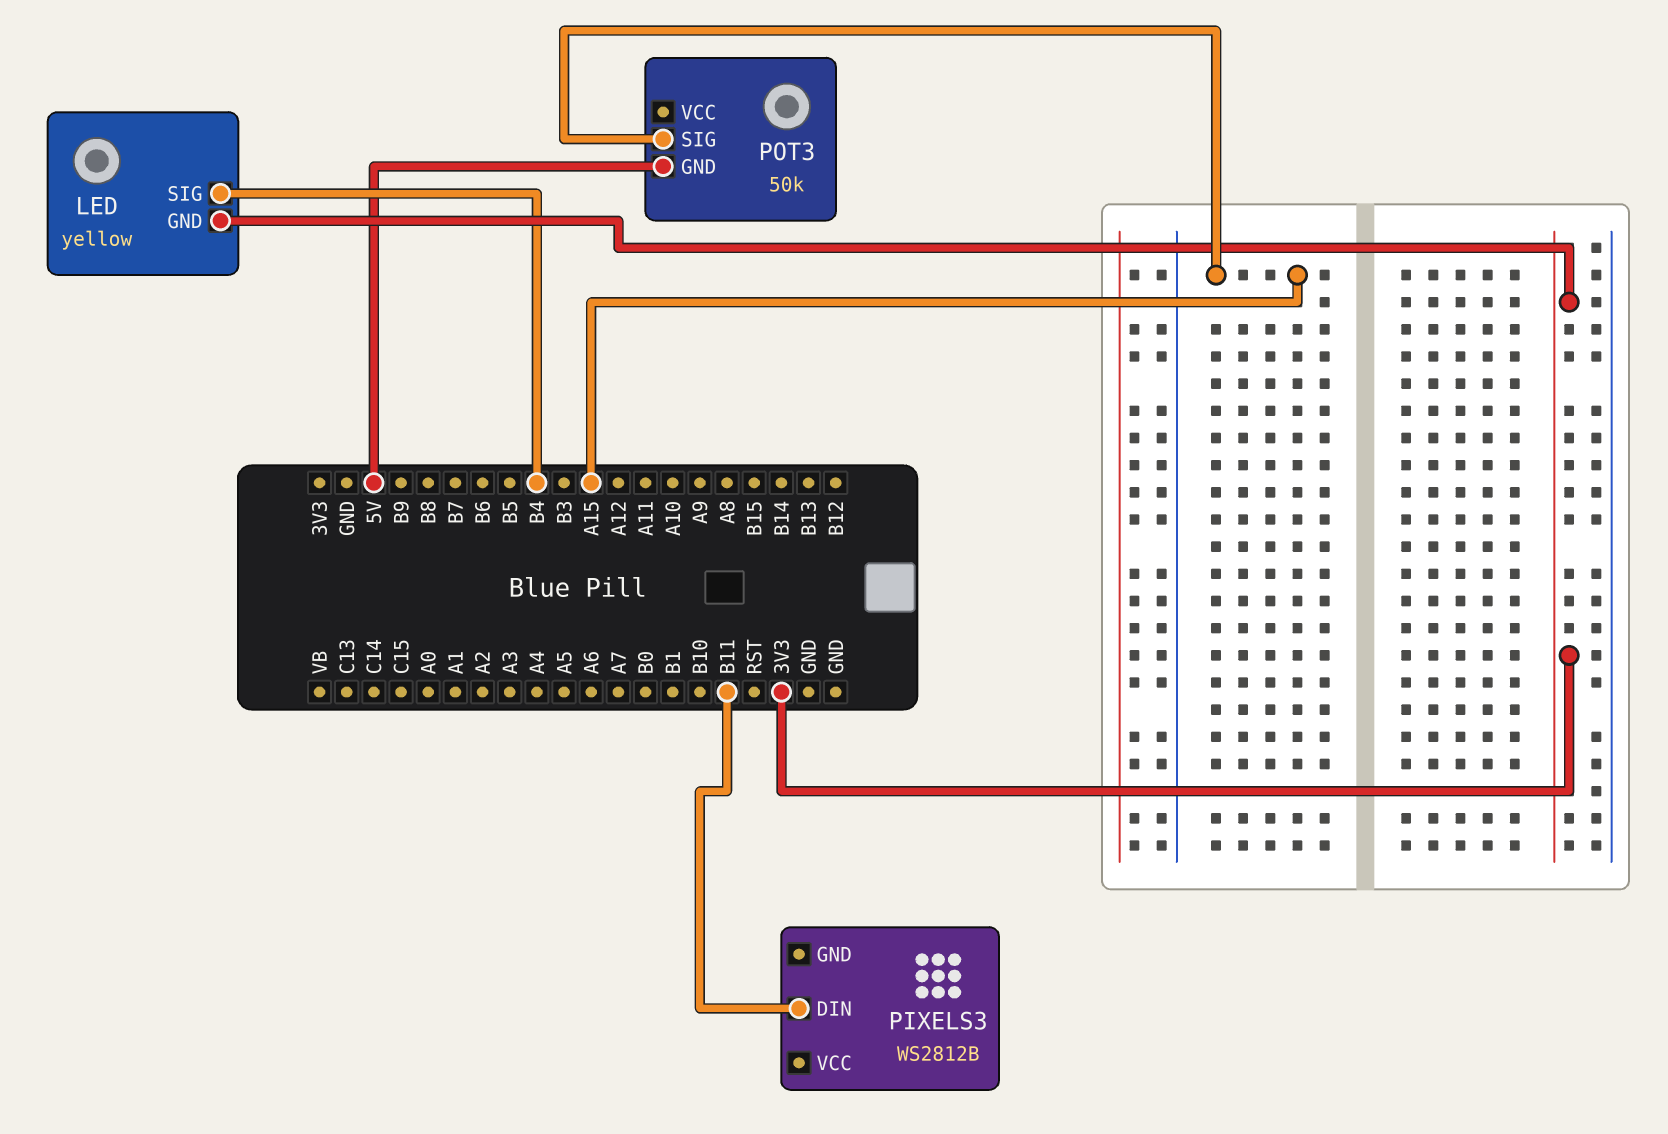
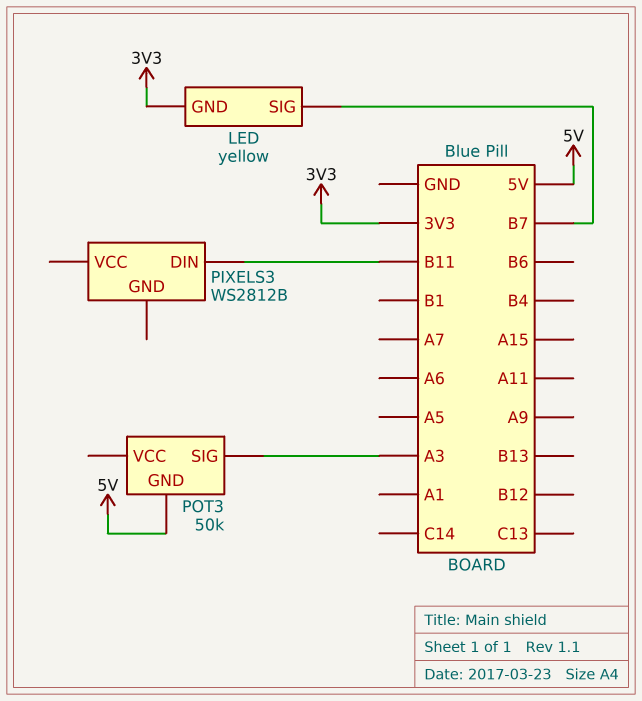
LED pin SIG: B4 -> B7
POT3 pin SIG: A15 -> A3

